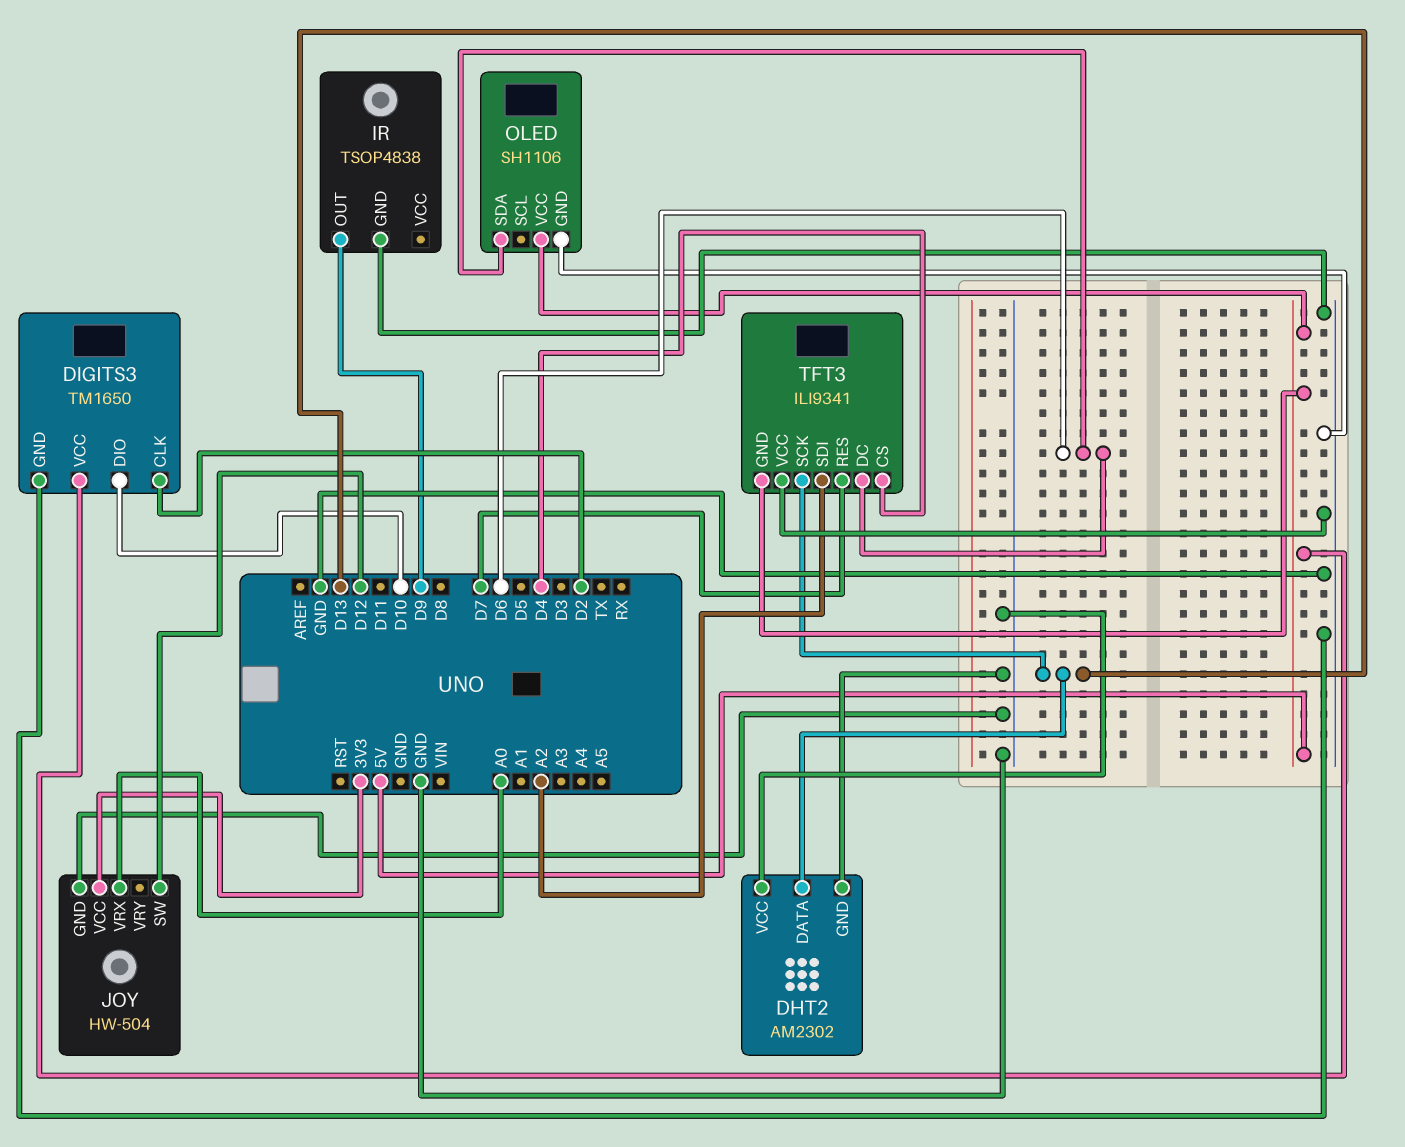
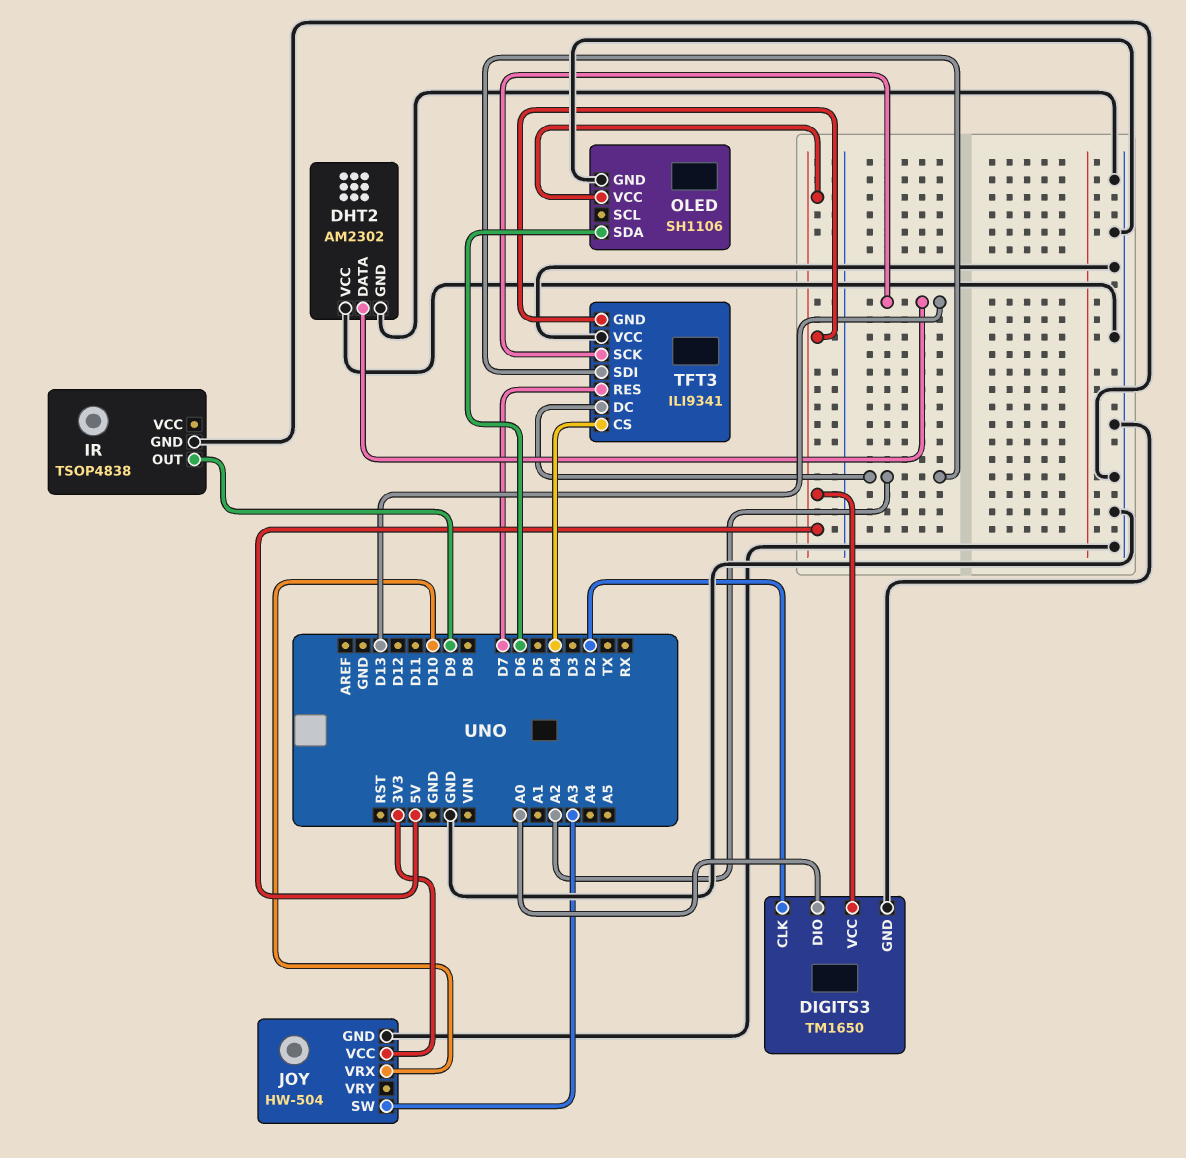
DIGITS3 pin DIO: D10 -> A0
JOY pin SW: D12 -> A3
JOY pin VRX: A0 -> D10
TFT3 pin DC: D6 -> A2

